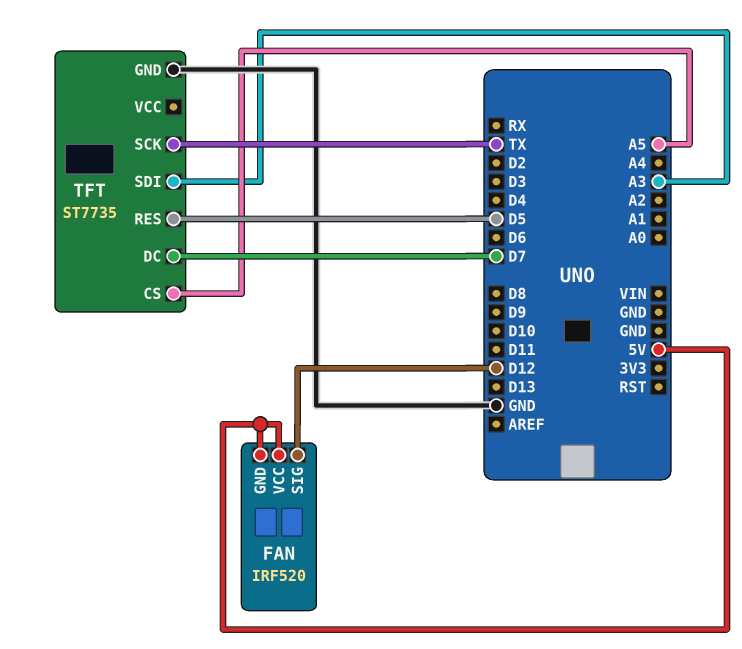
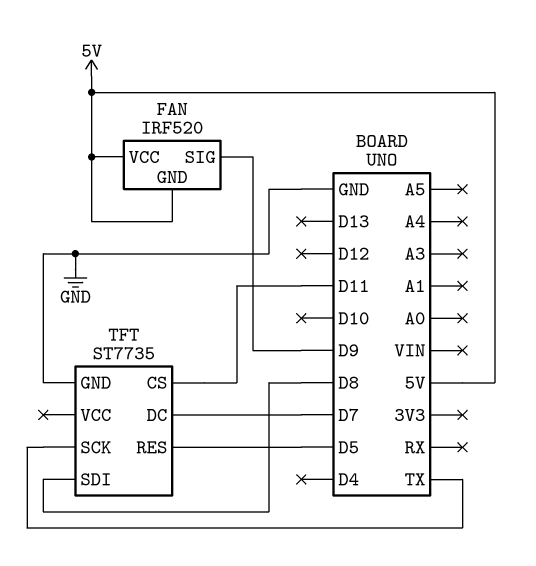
FAN pin SIG: D12 -> D9
TFT pin CS: A5 -> D11
TFT pin SDI: A3 -> D8

